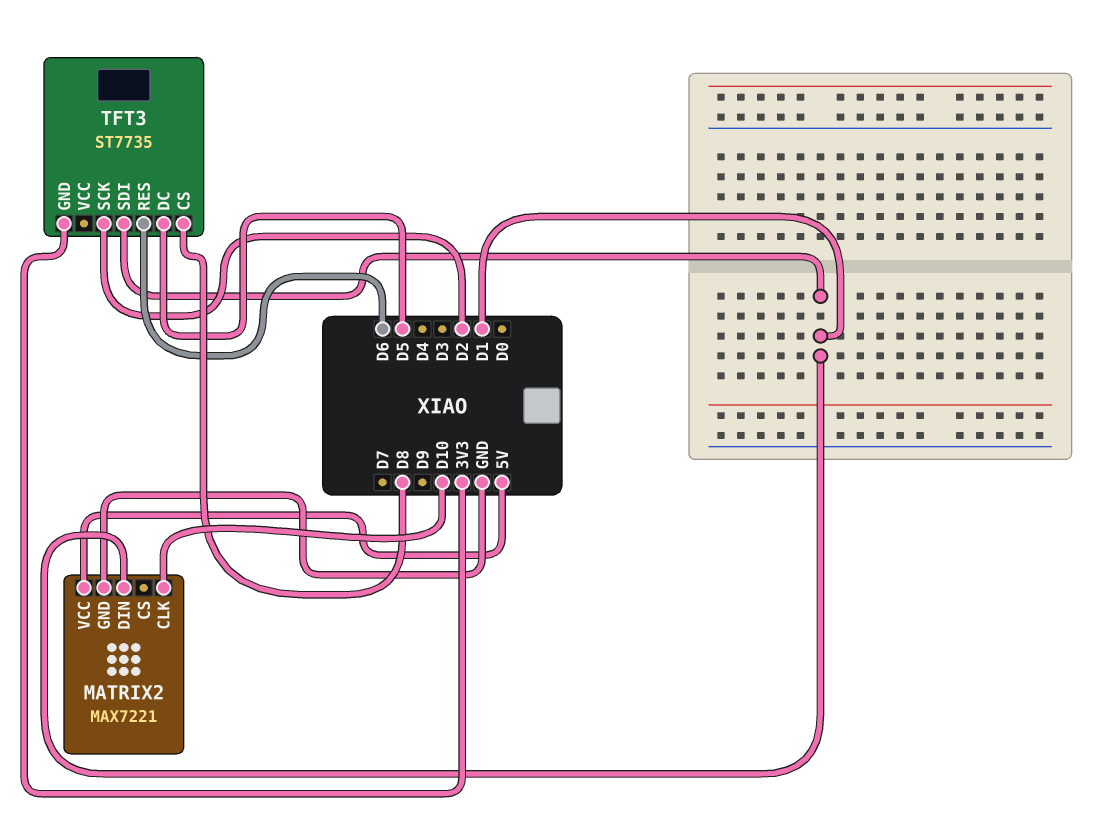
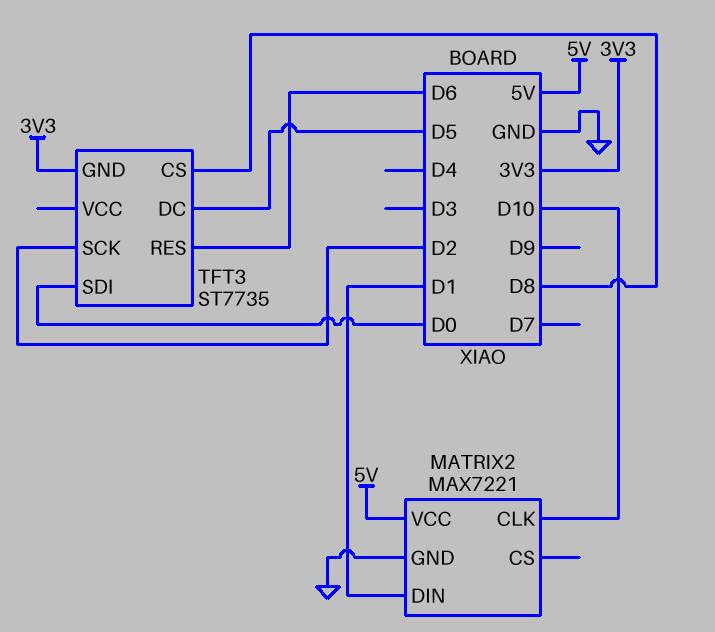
TFT3 pin SDI: D1 -> D0

